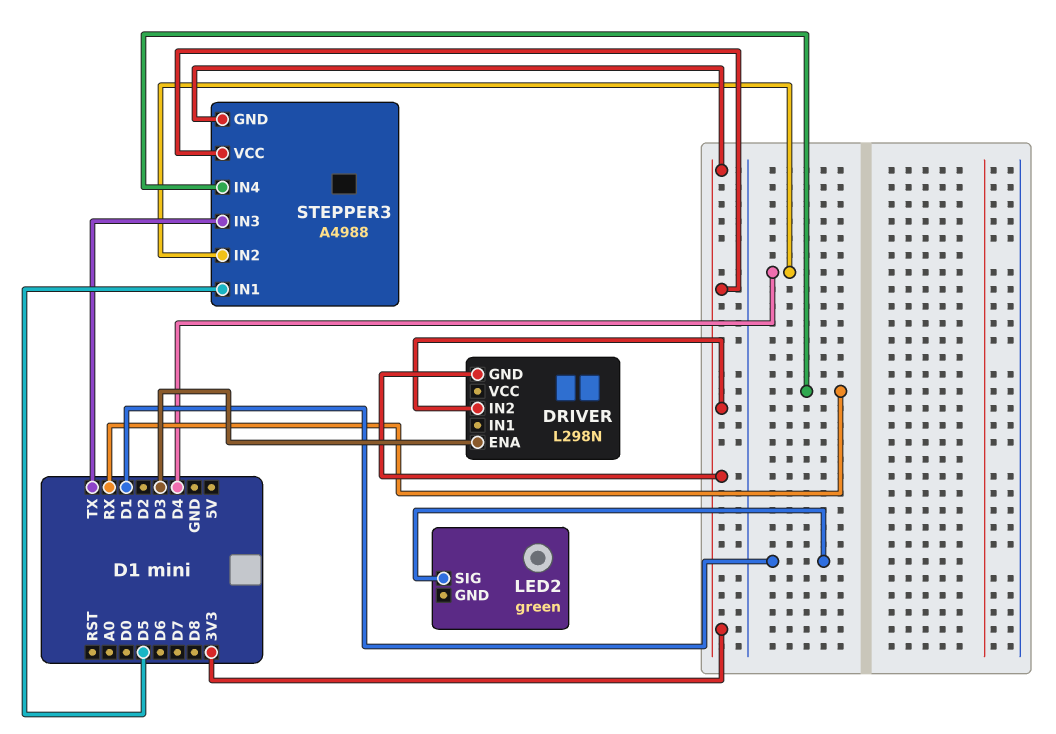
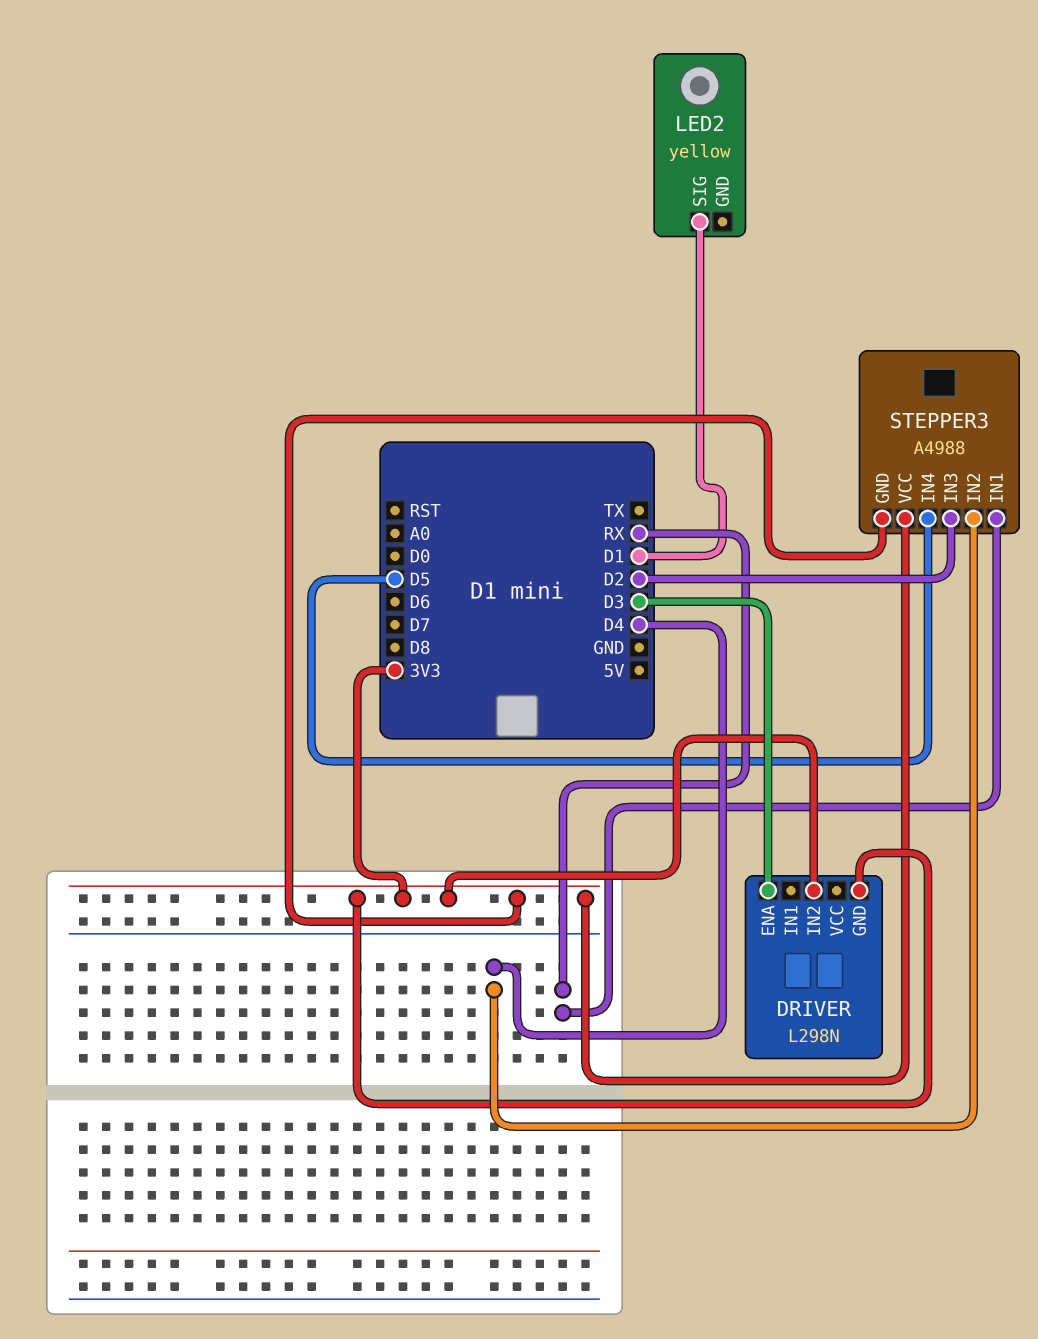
LED2: green -> yellow
STEPPER3 pin IN1: D5 -> RX
STEPPER3 pin IN3: TX -> D2
STEPPER3 pin IN4: RX -> D5

